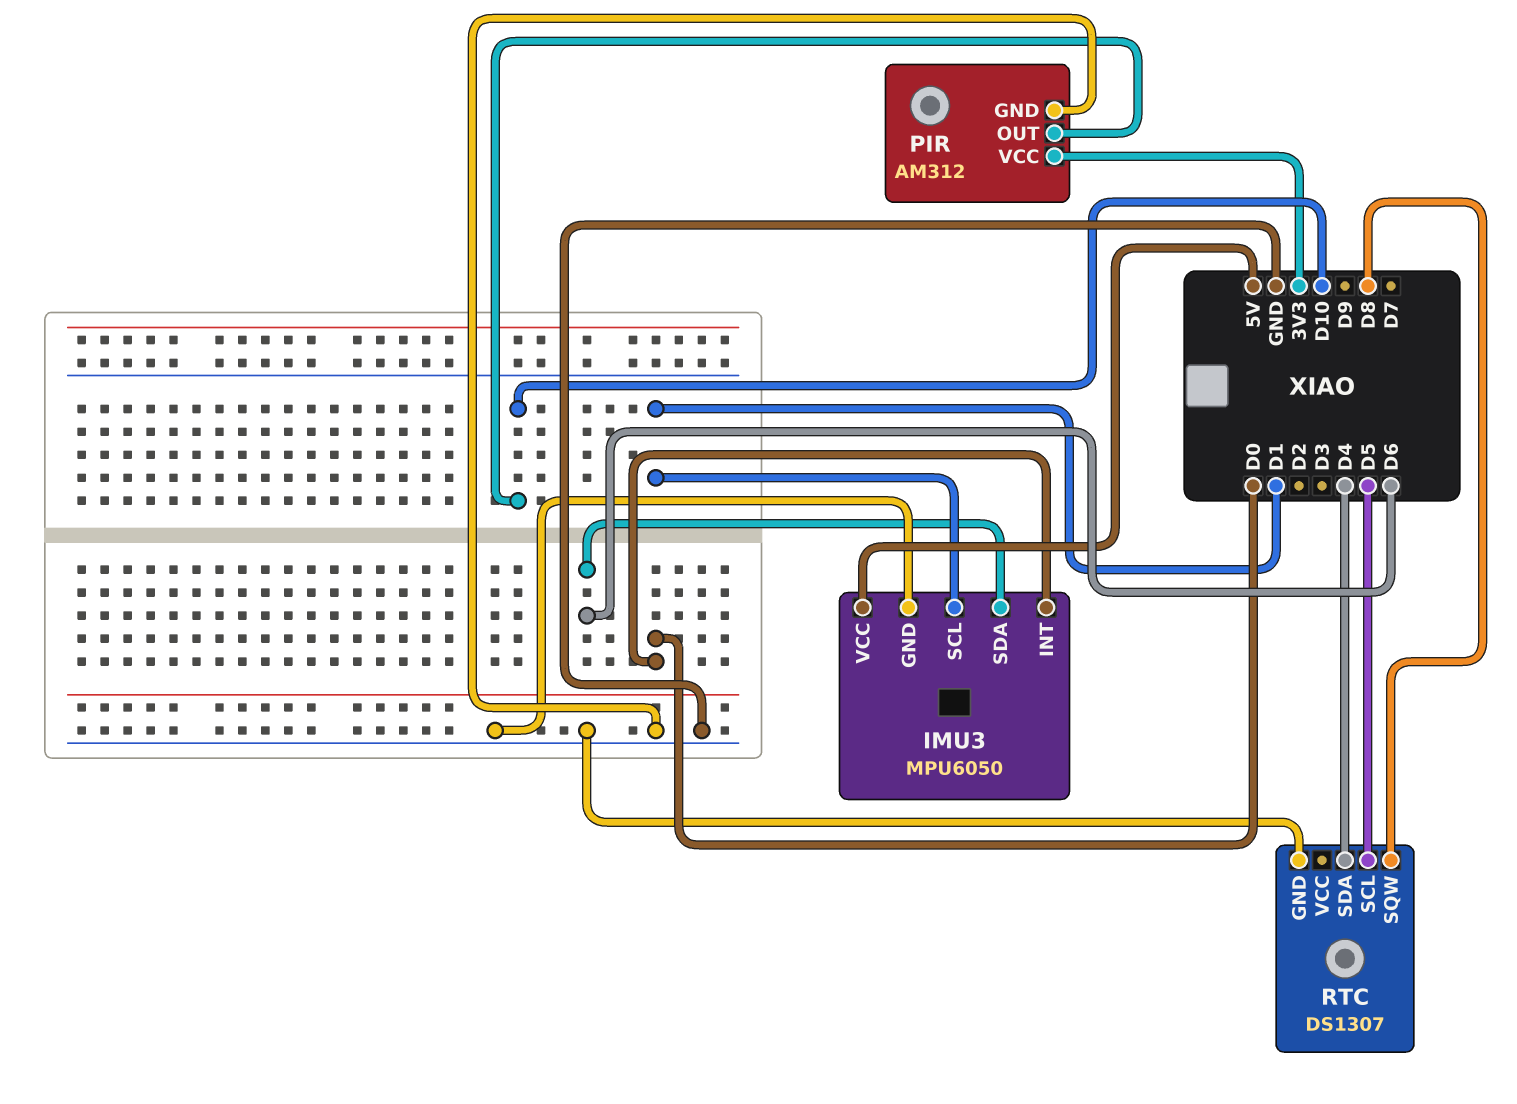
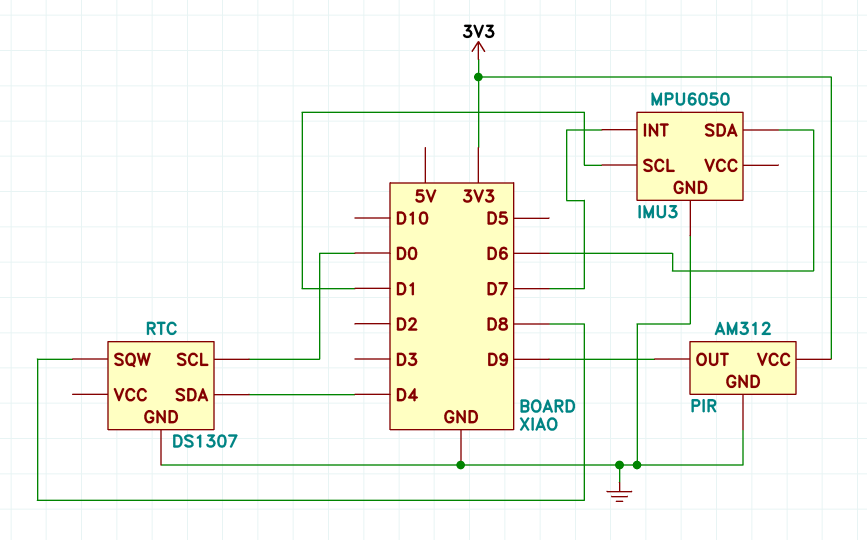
IMU3 pin INT: D0 -> D7
IMU3 pin VCC: 5V -> none
PIR pin OUT: D10 -> D9
RTC pin SCL: D5 -> D0

